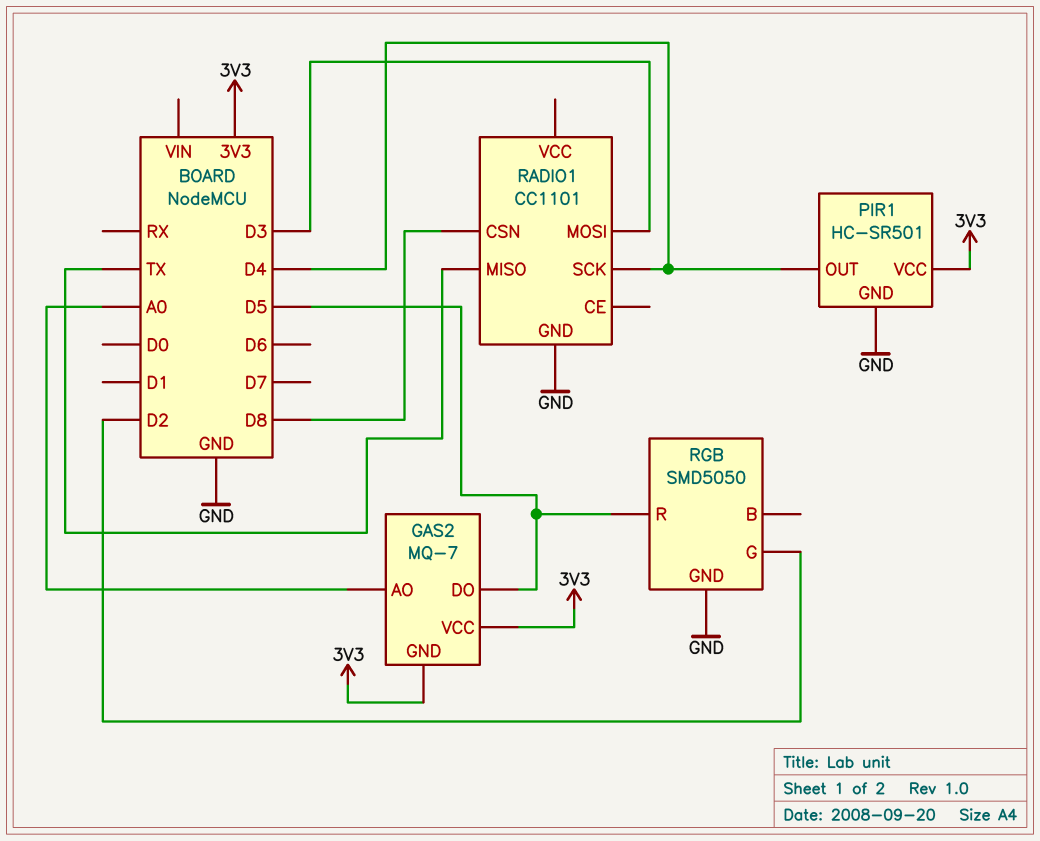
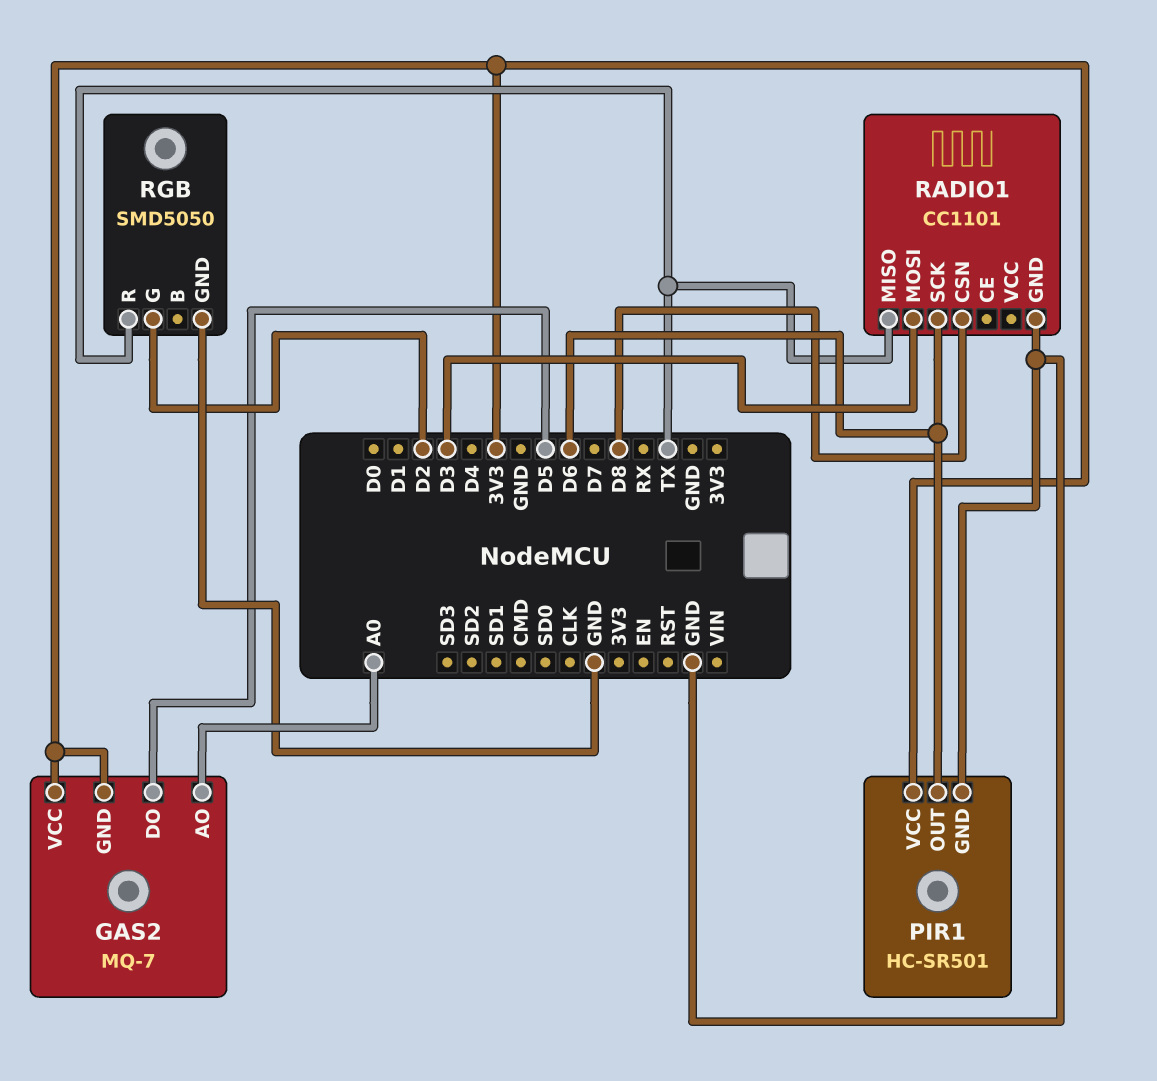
PIR1 pin OUT: D4 -> D6
RADIO1 pin SCK: D4 -> D6
RGB pin R: D5 -> TX

